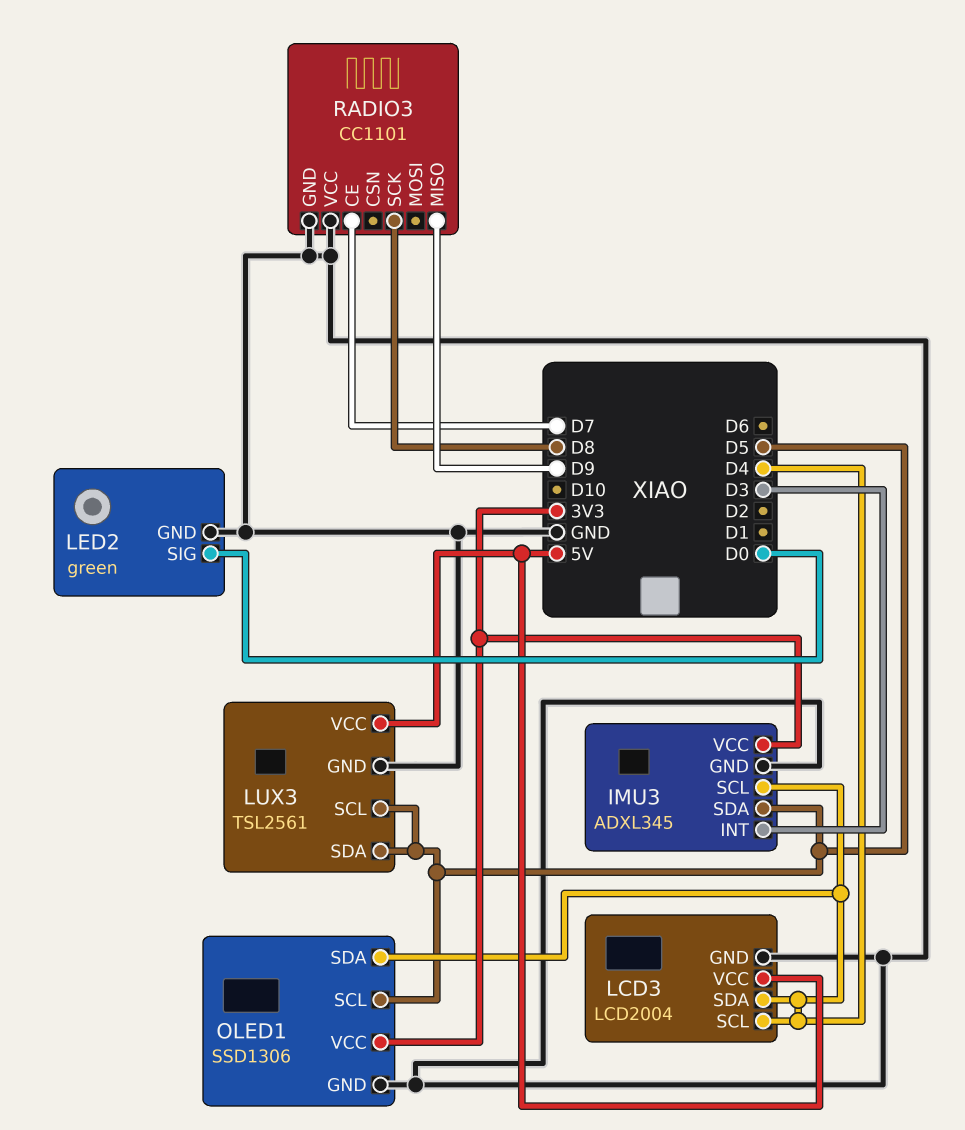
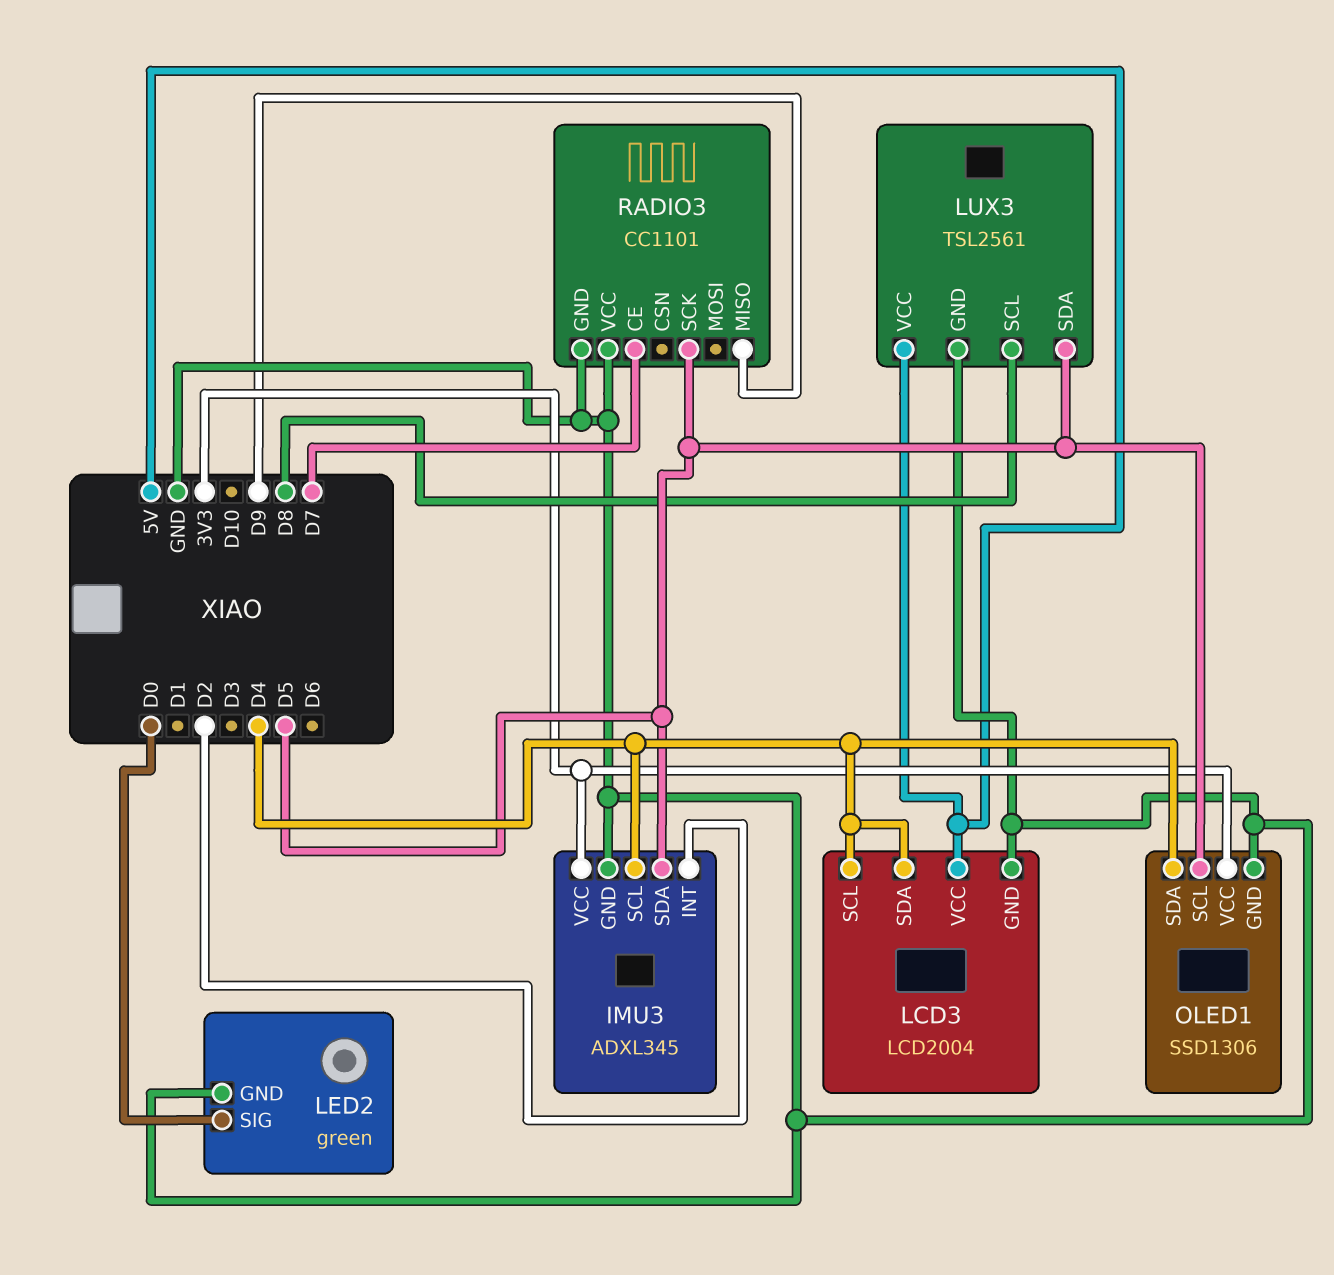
IMU3 pin INT: D3 -> D2
LUX3 pin SCL: D5 -> D8
RADIO3 pin SCK: D8 -> D5

